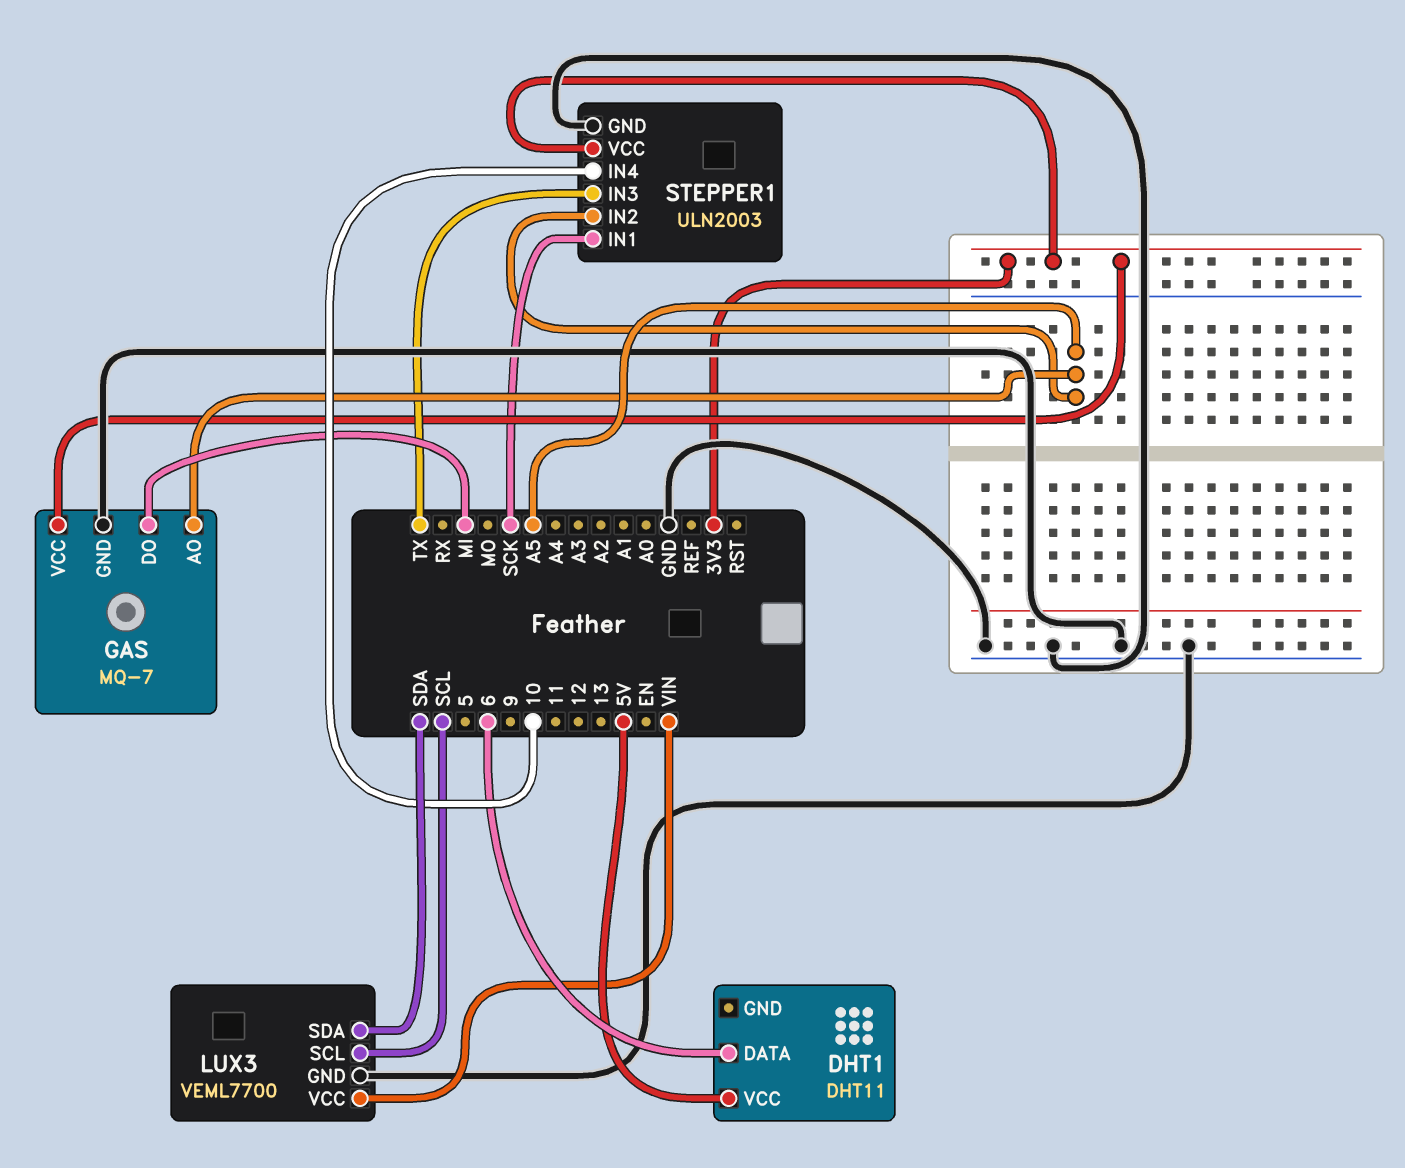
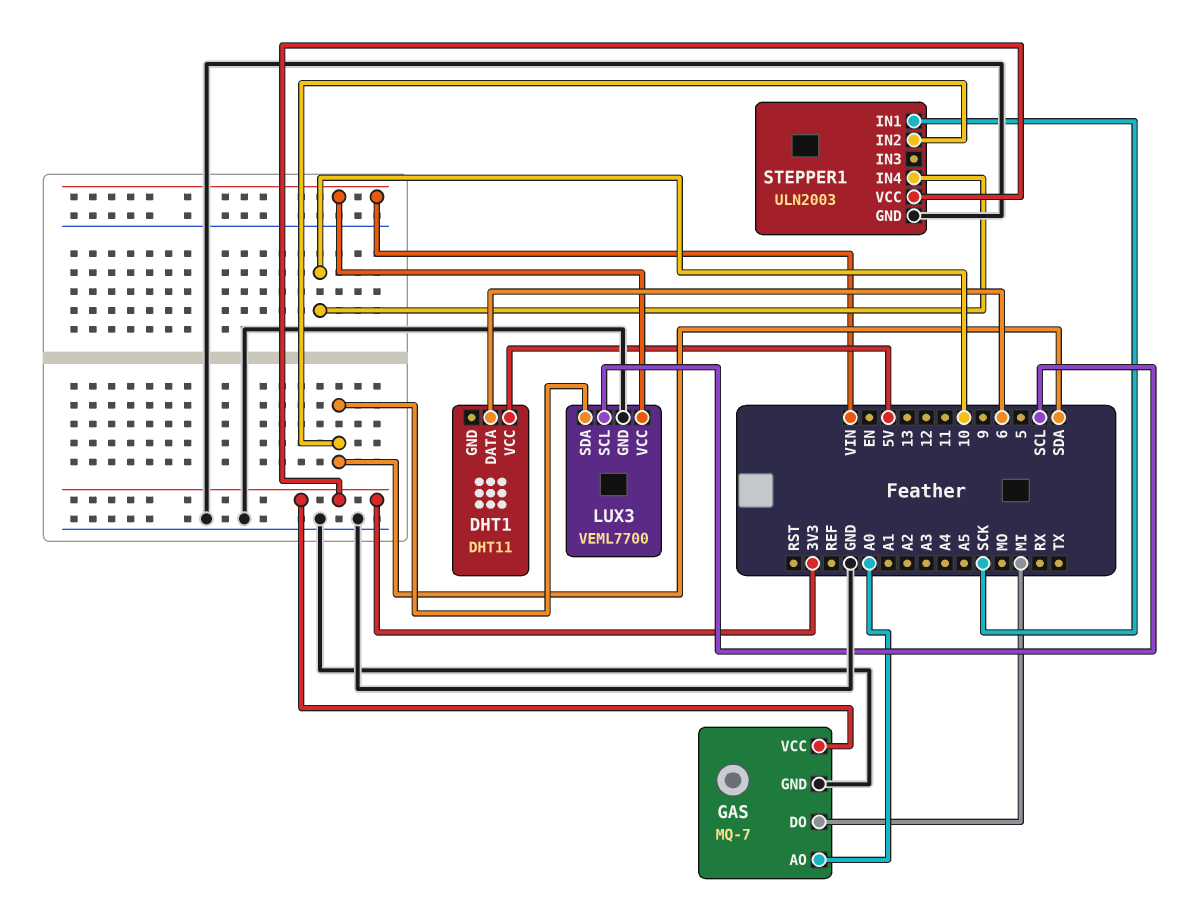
GAS pin AO: A5 -> A0
STEPPER1 pin IN2: A5 -> SDA
STEPPER1 pin IN3: TX -> none

